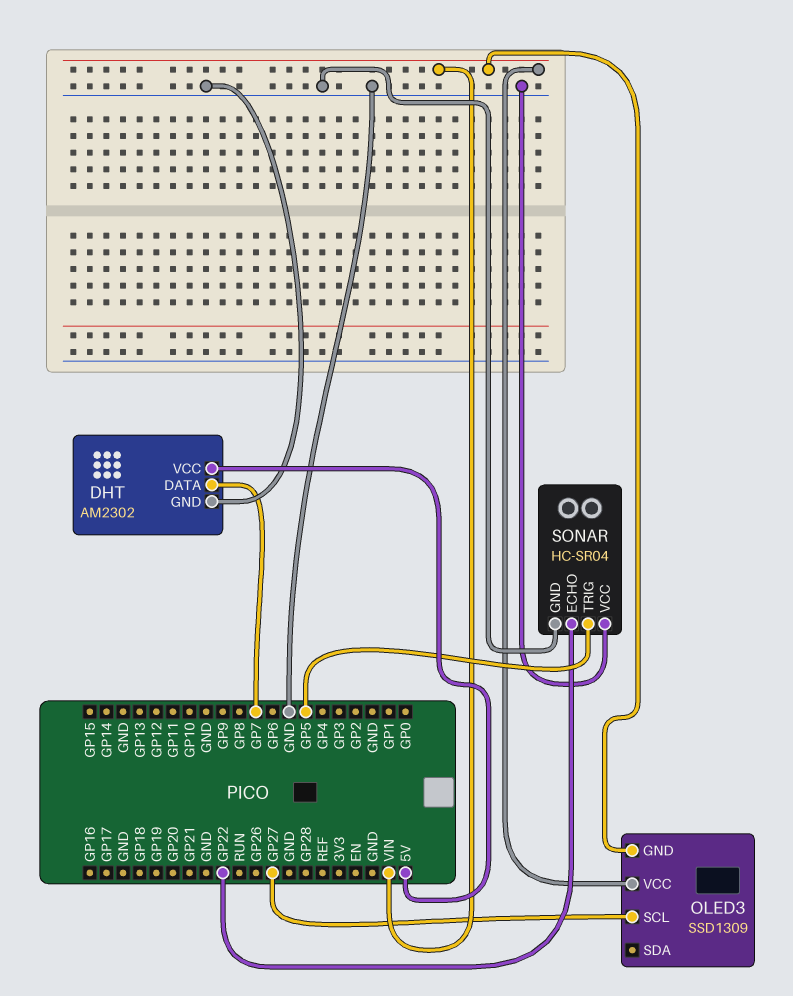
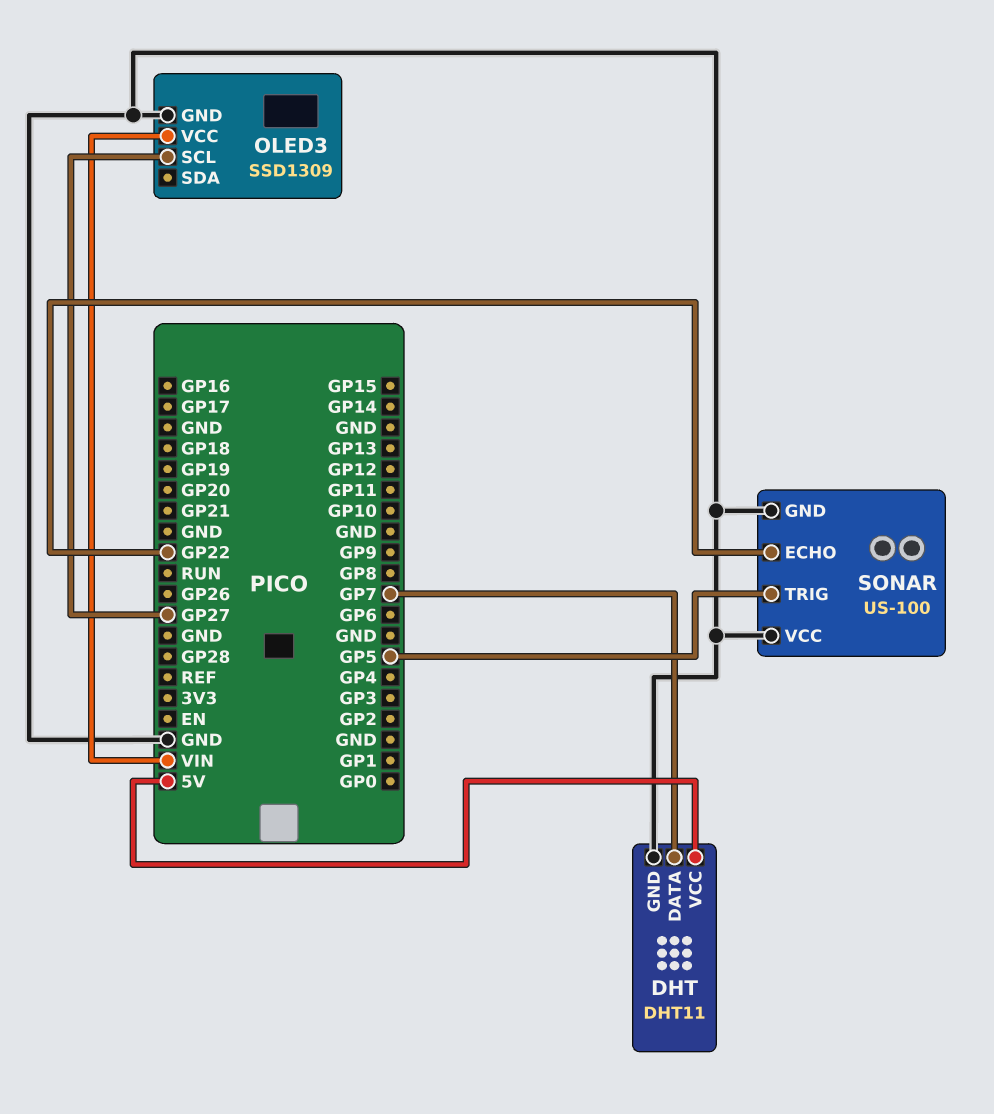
DHT: AM2302 -> DHT11
OLED3 pin GND: VIN -> GND
SONAR: HC-SR04 -> US-100

